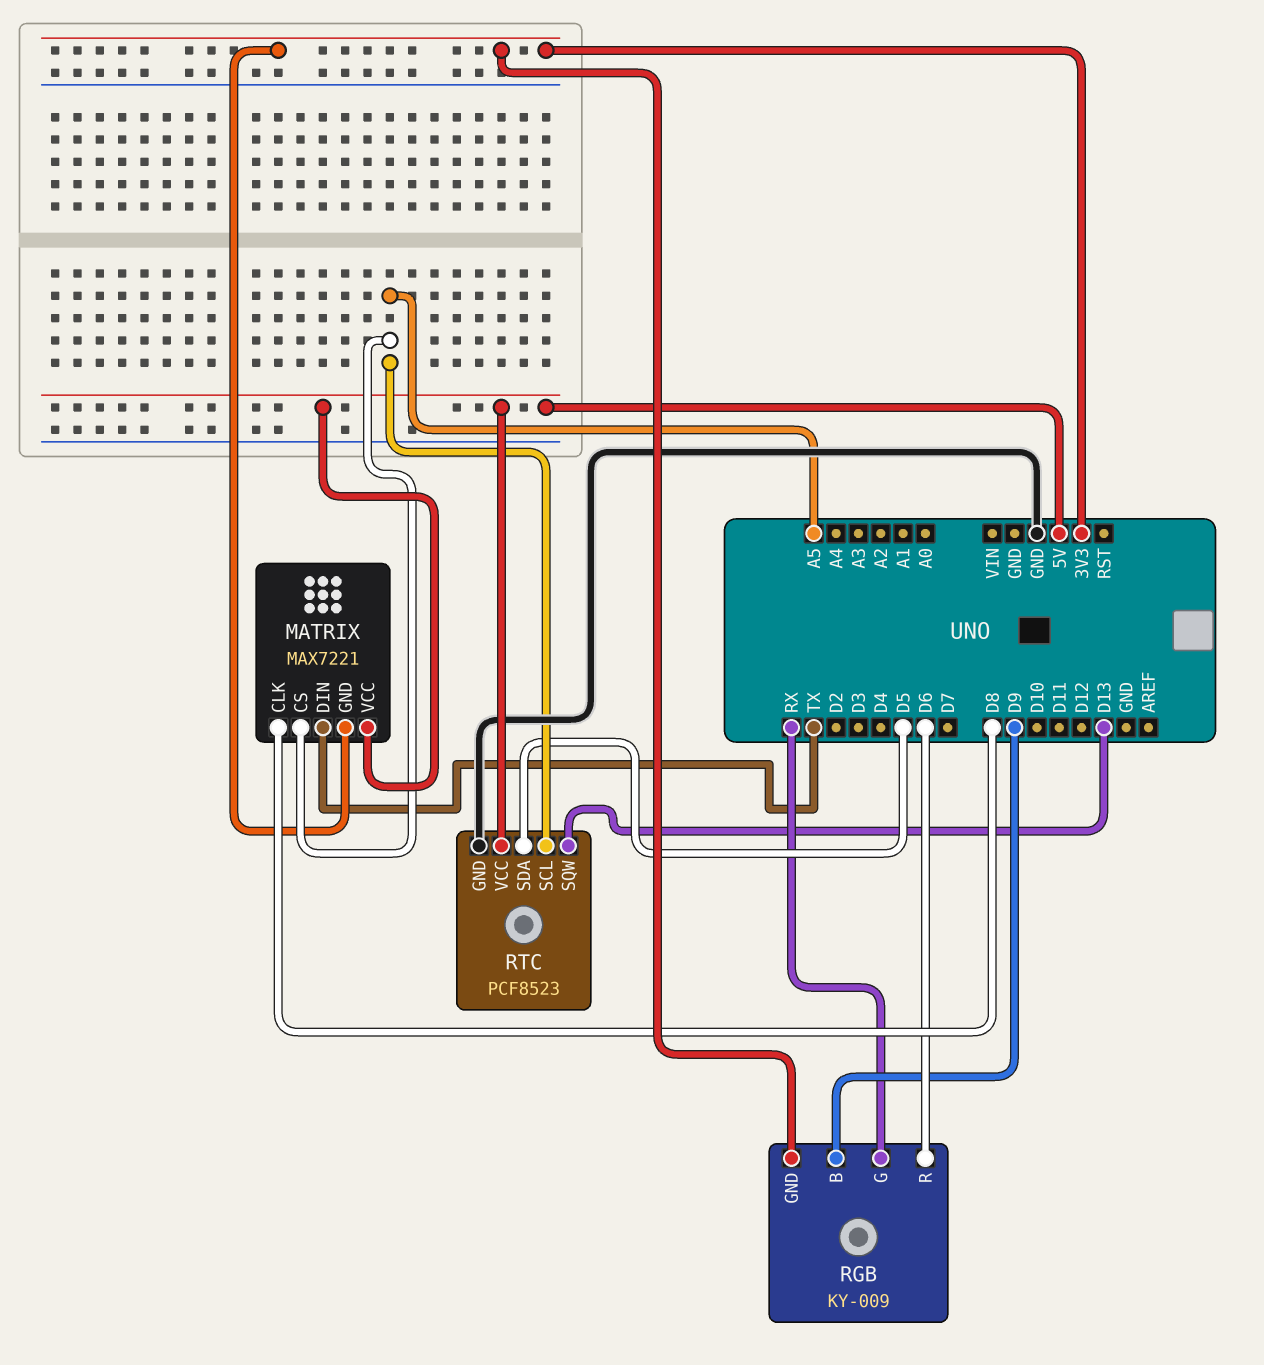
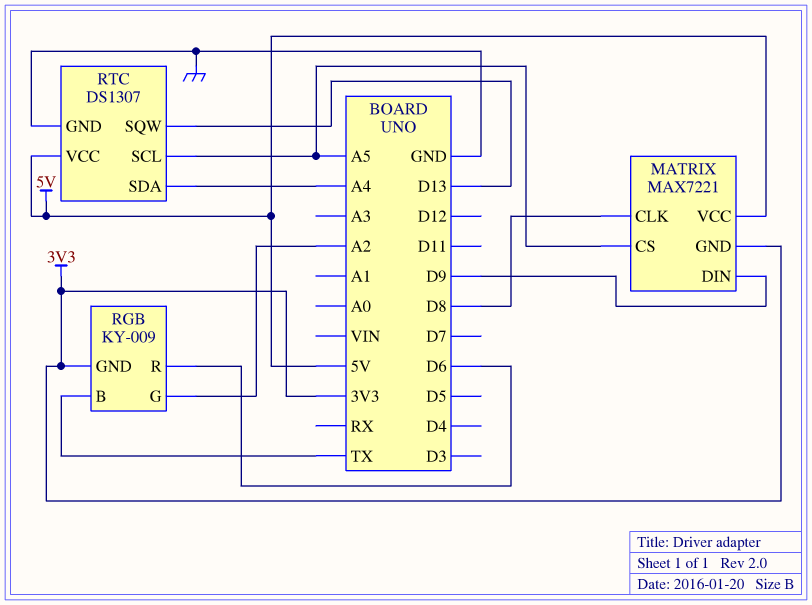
MATRIX pin DIN: TX -> D9
RGB pin B: D9 -> TX
RGB pin G: RX -> A2
RTC: PCF8523 -> DS1307
RTC pin SDA: D5 -> A4

